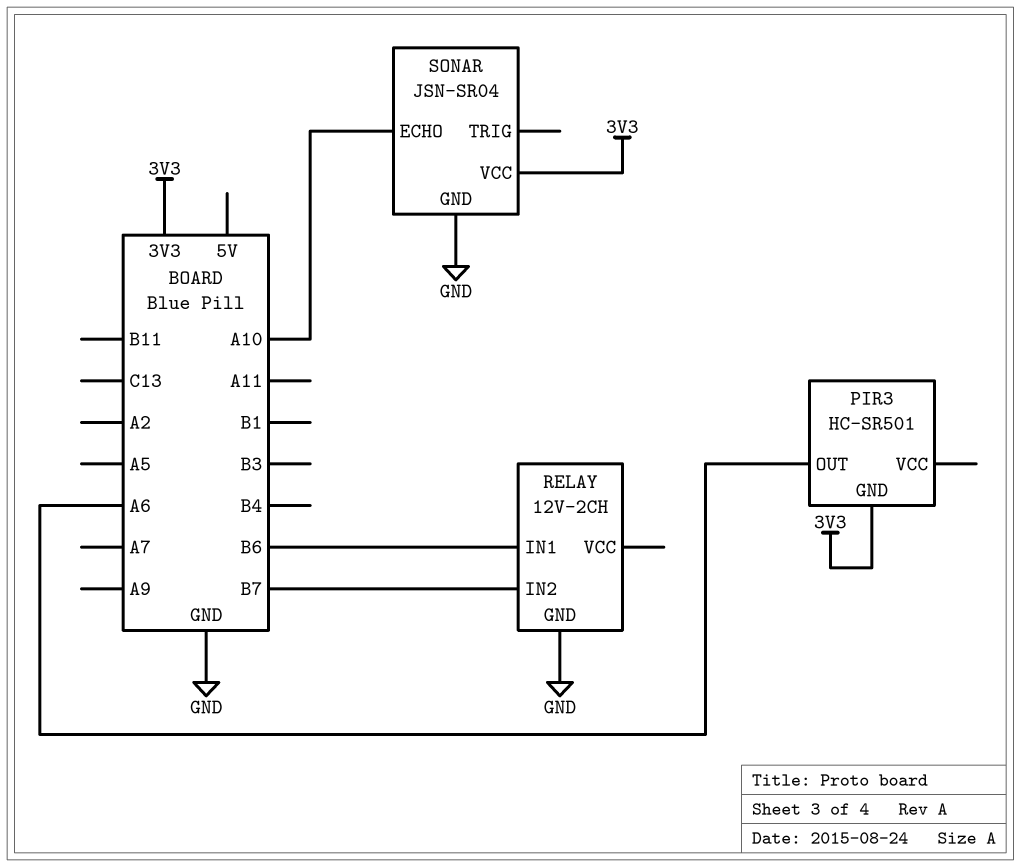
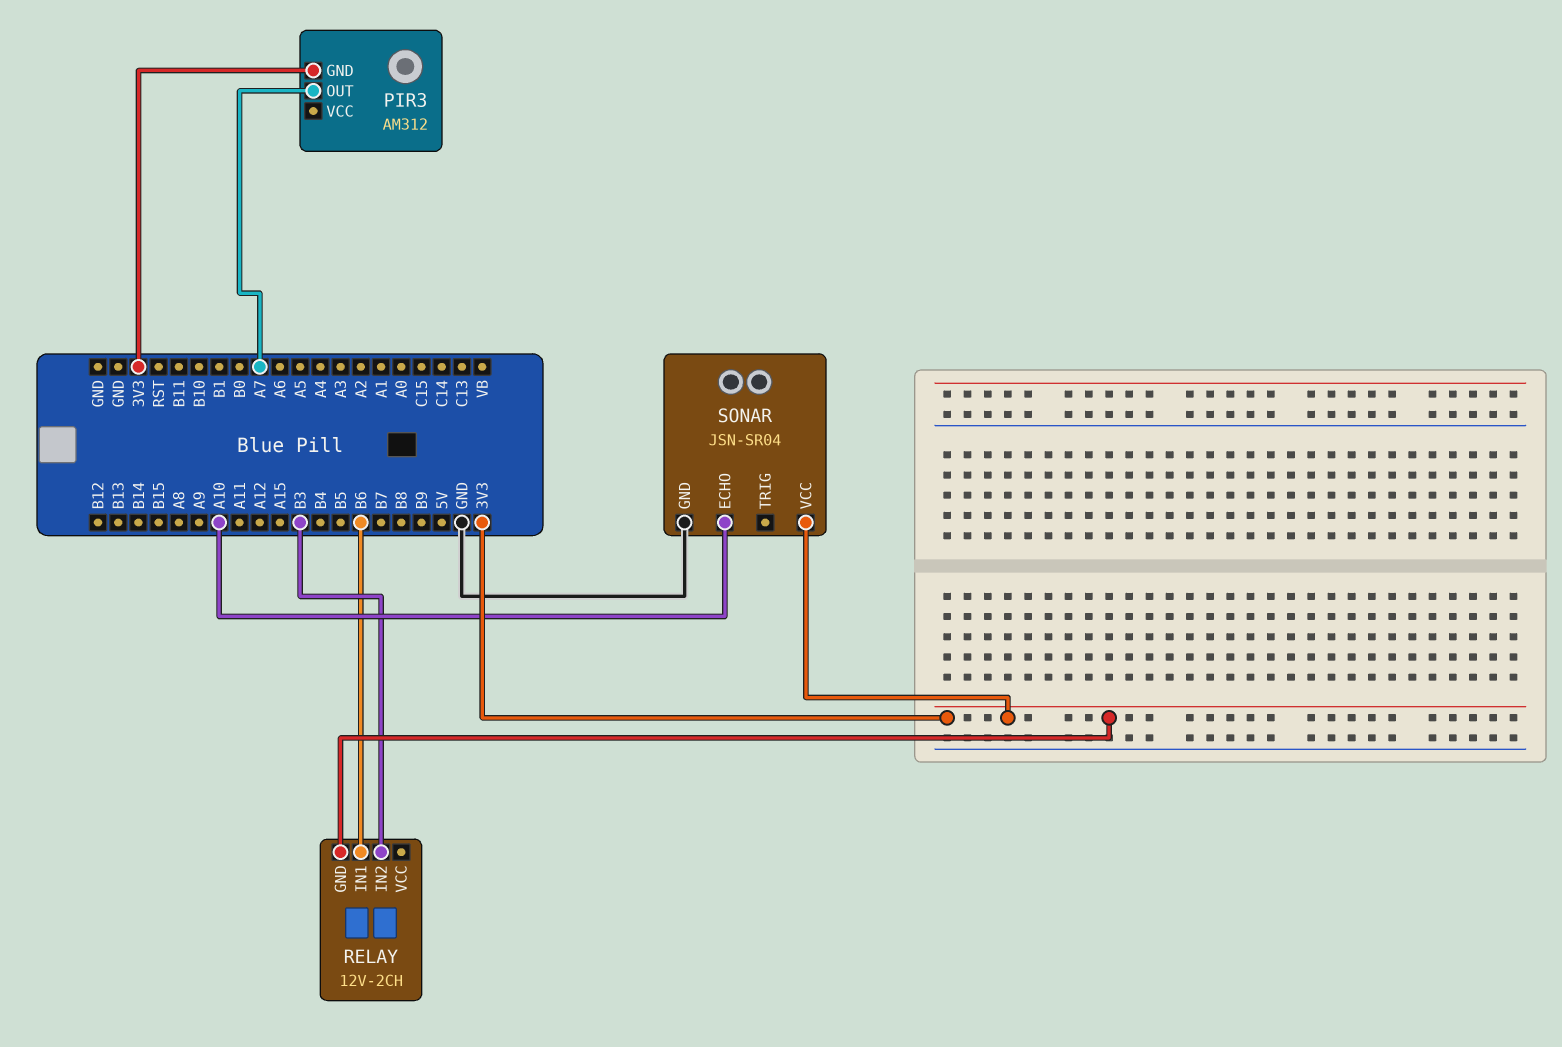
PIR3: HC-SR501 -> AM312
PIR3 pin OUT: A6 -> A7
RELAY pin GND: GND -> 3V3
RELAY pin IN2: B7 -> B3

